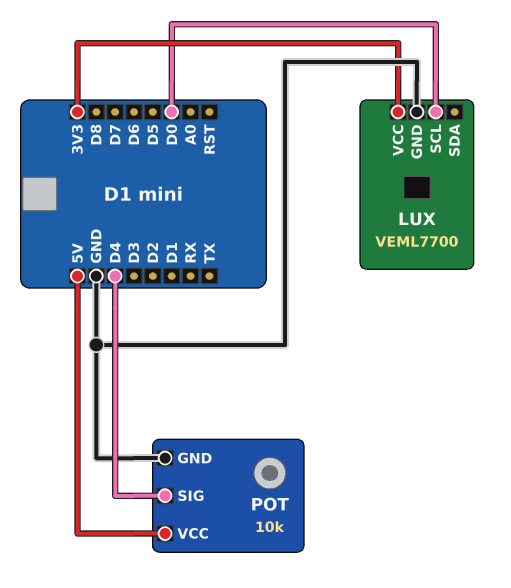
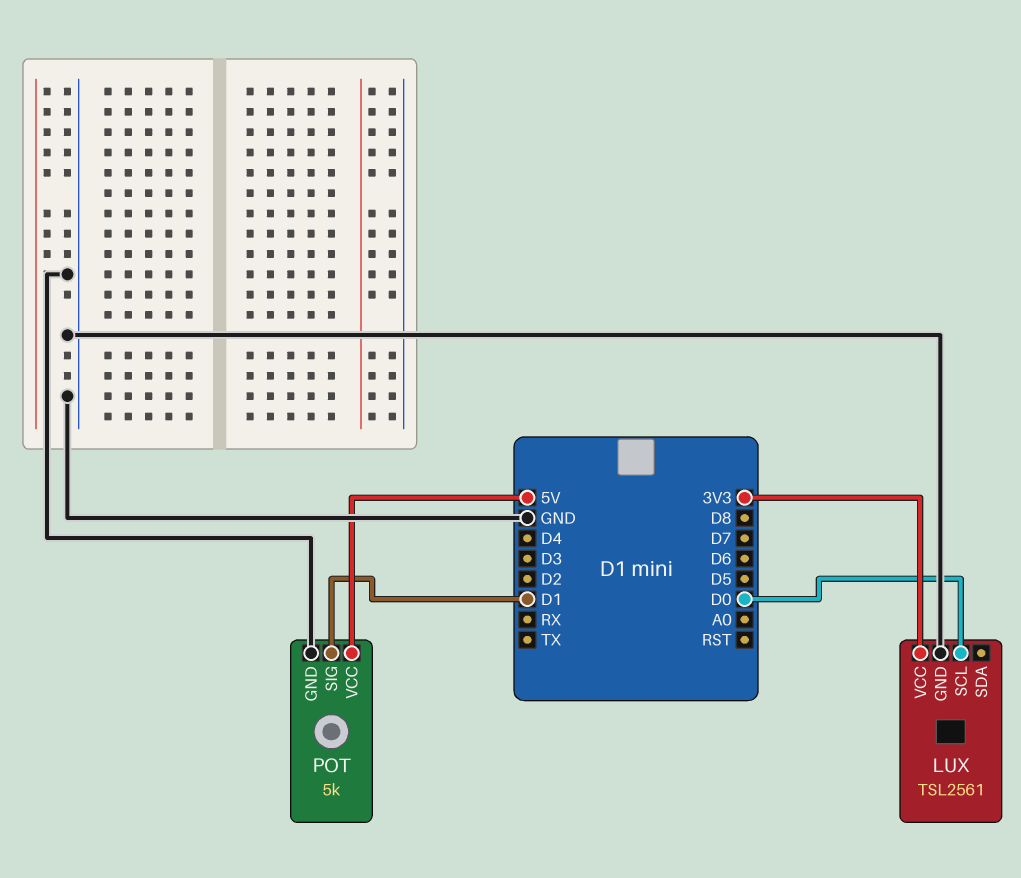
LUX: VEML7700 -> TSL2561
POT: 10k -> 5k
POT pin SIG: D4 -> D1

